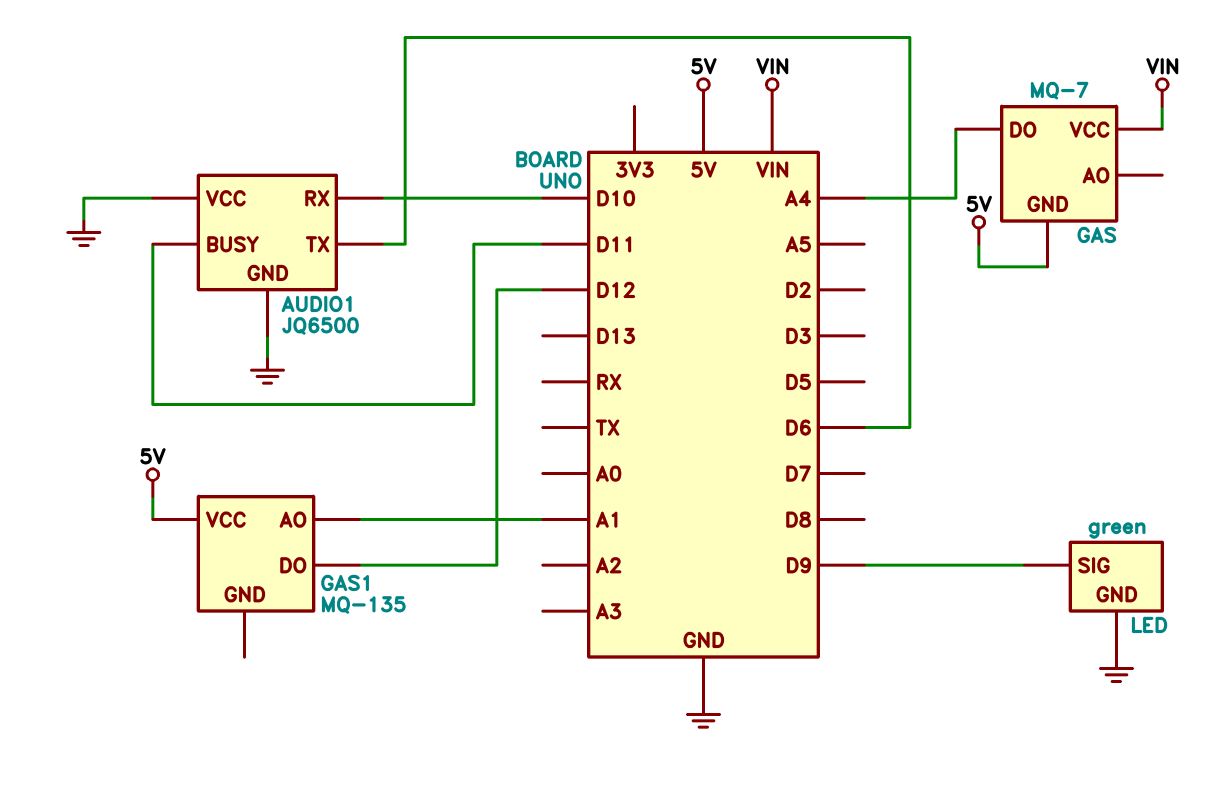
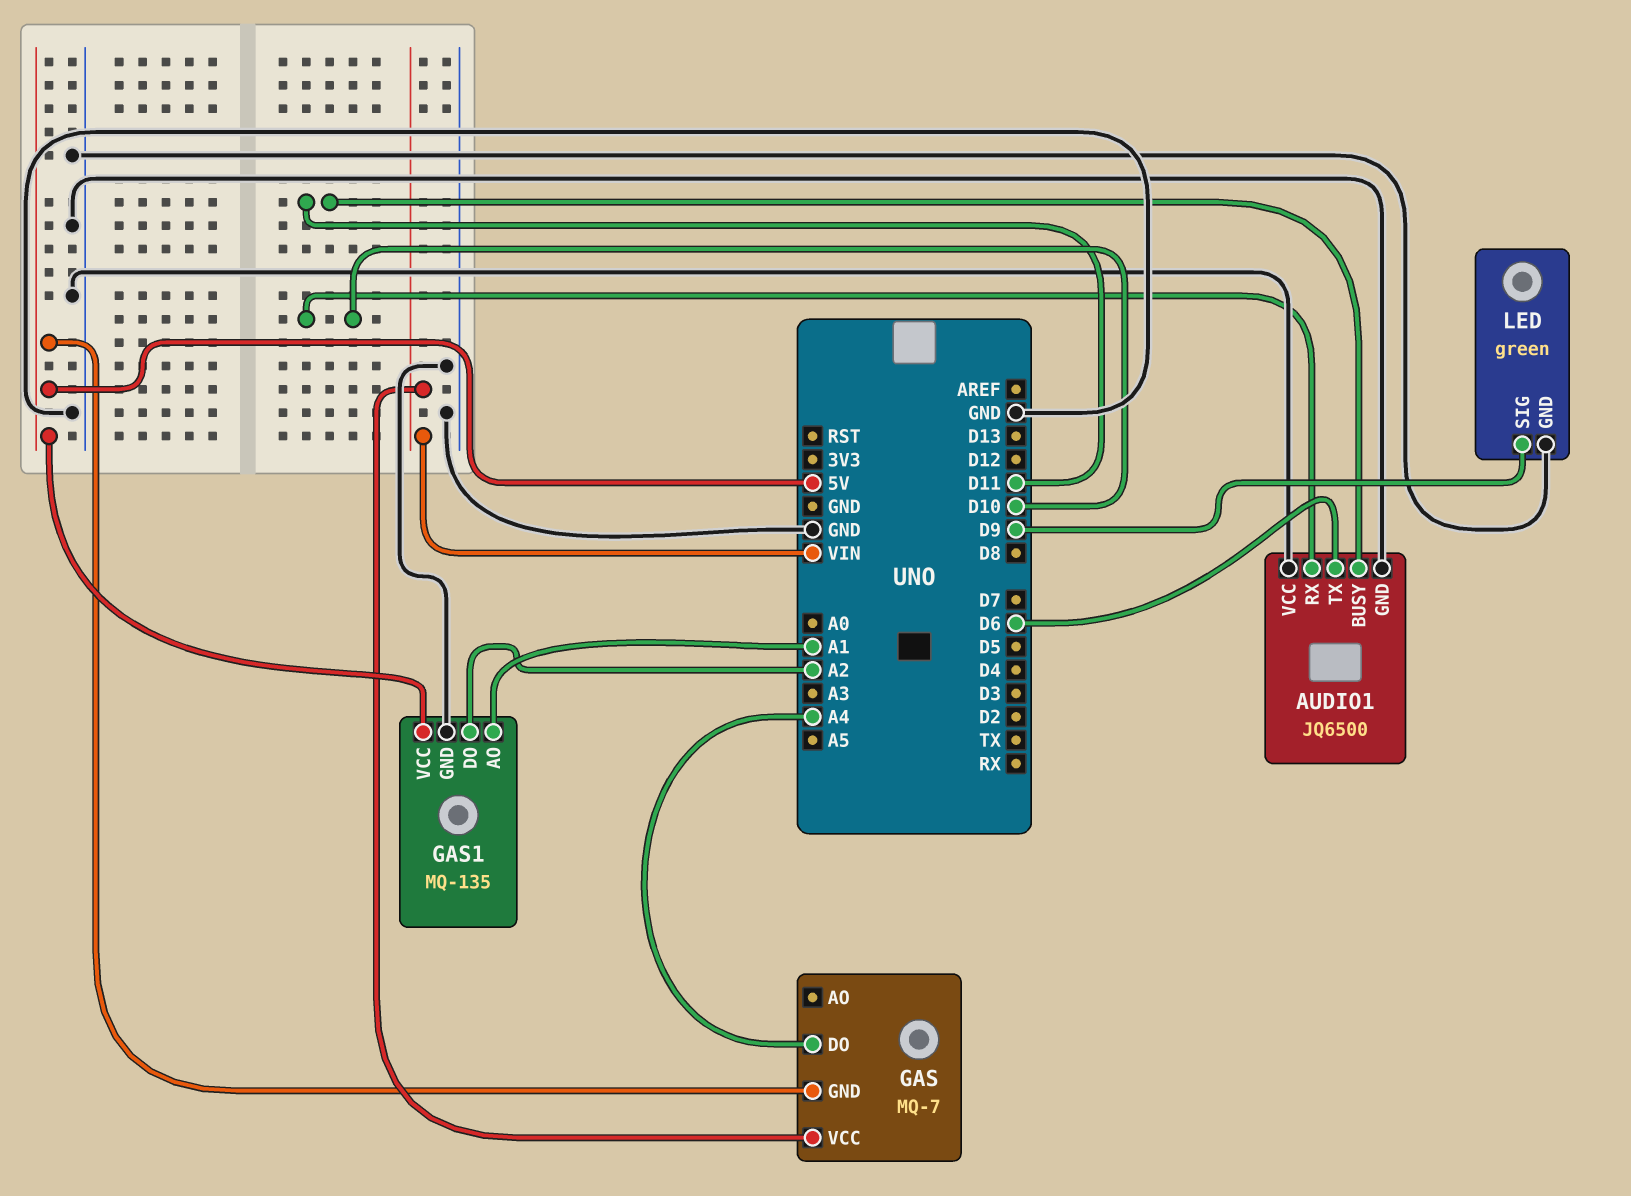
GAS1 pin DO: D12 -> A2
GAS1 pin GND: none -> GND

